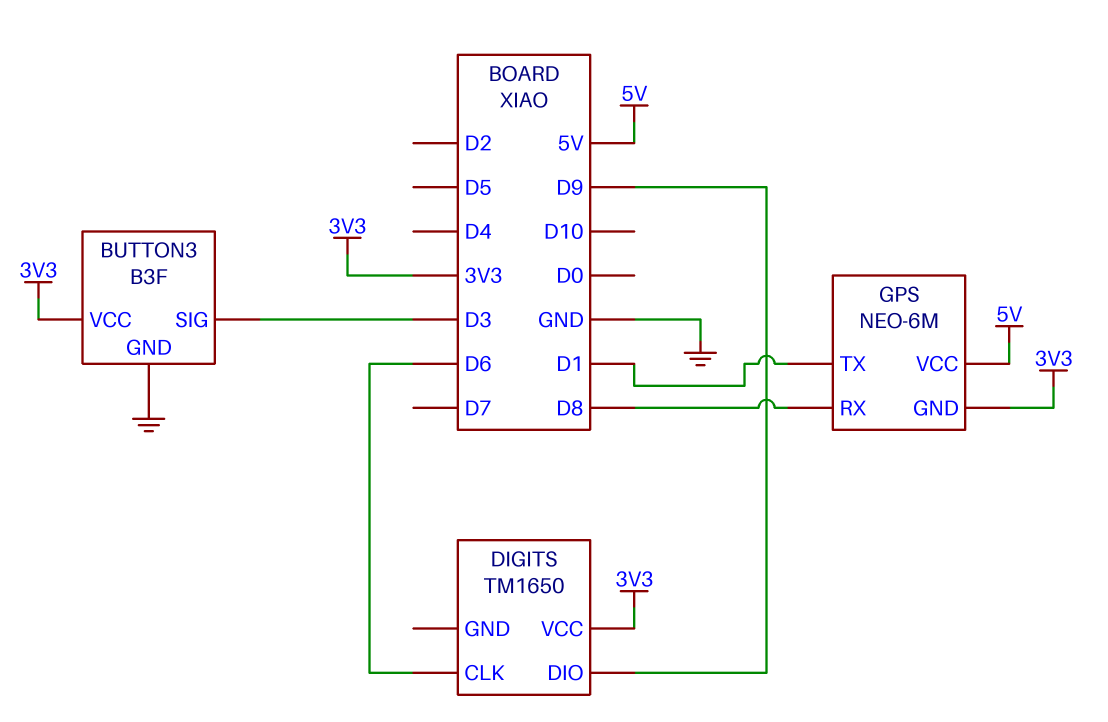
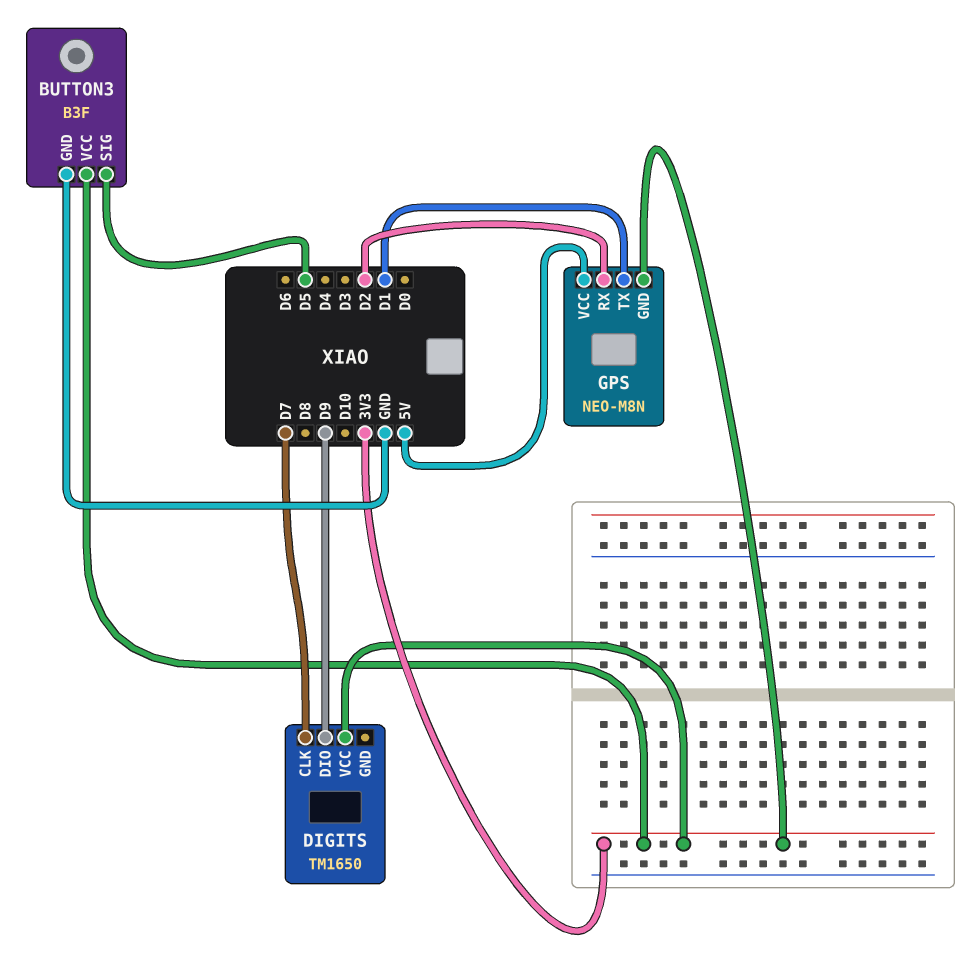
BUTTON3 pin SIG: D3 -> D5
DIGITS pin CLK: D6 -> D7
GPS: NEO-6M -> NEO-M8N
GPS pin RX: D8 -> D2

